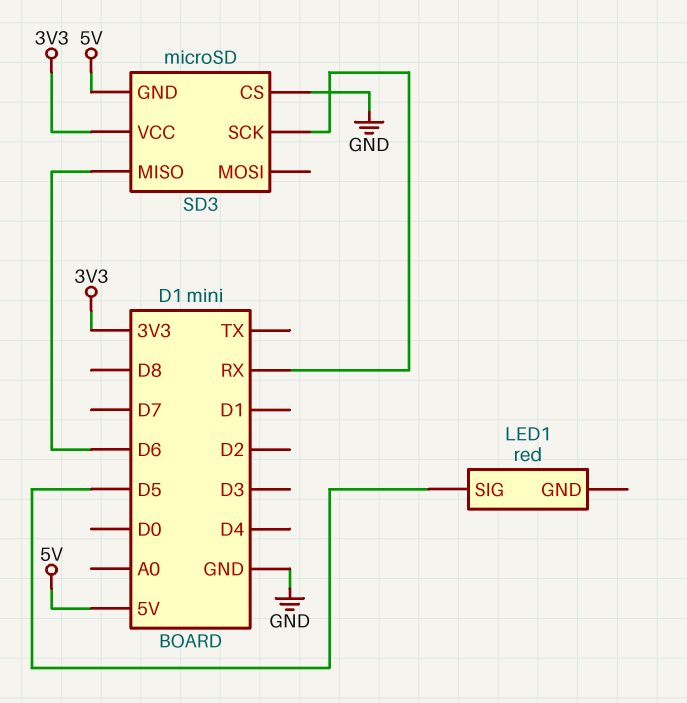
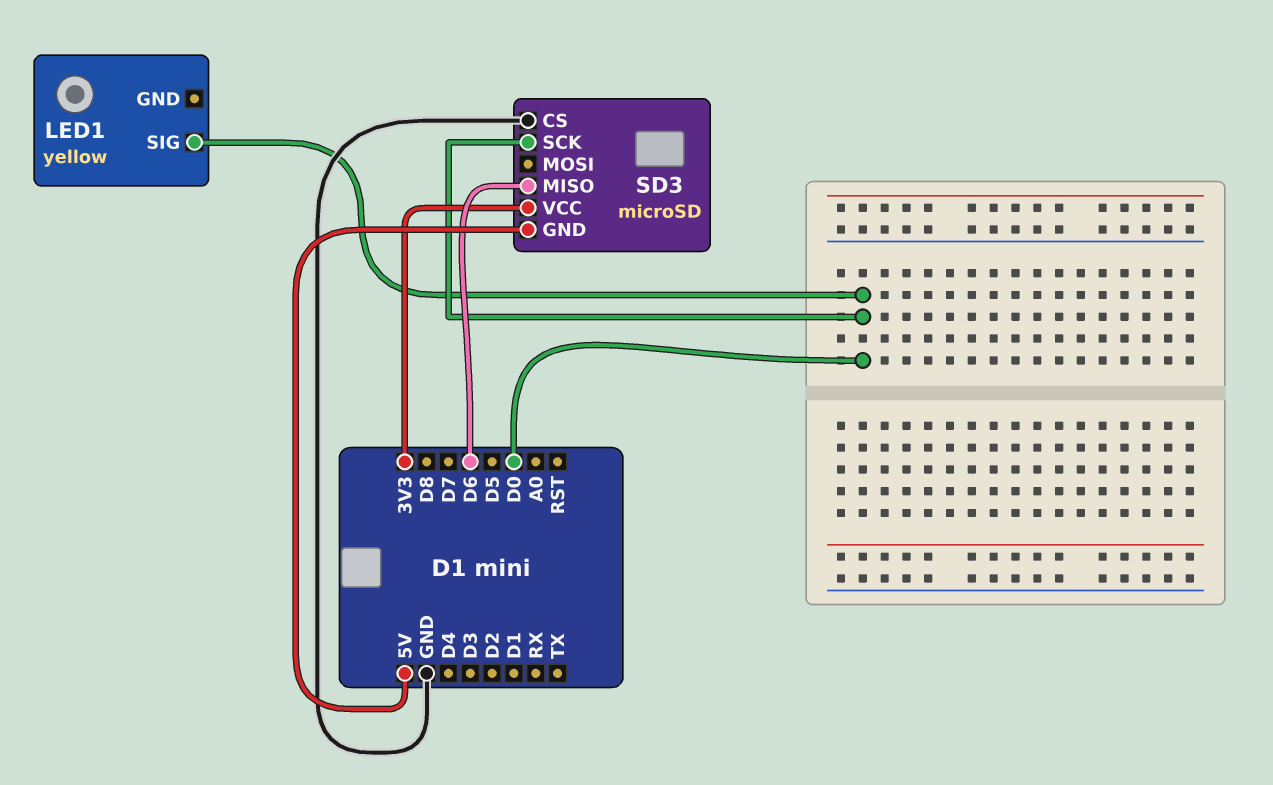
LED1: red -> yellow
LED1 pin SIG: D5 -> D0
SD3 pin SCK: RX -> D0

